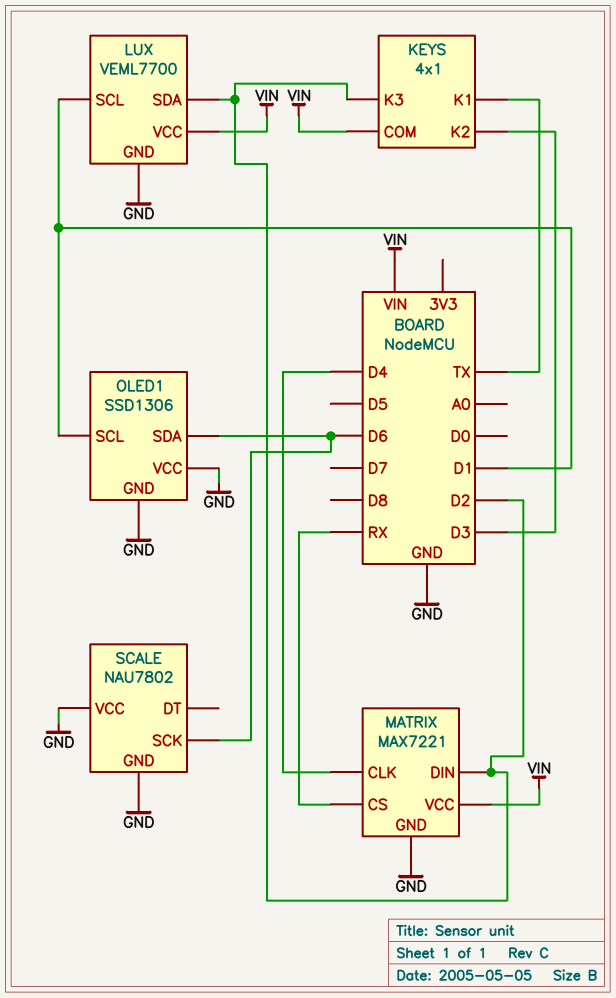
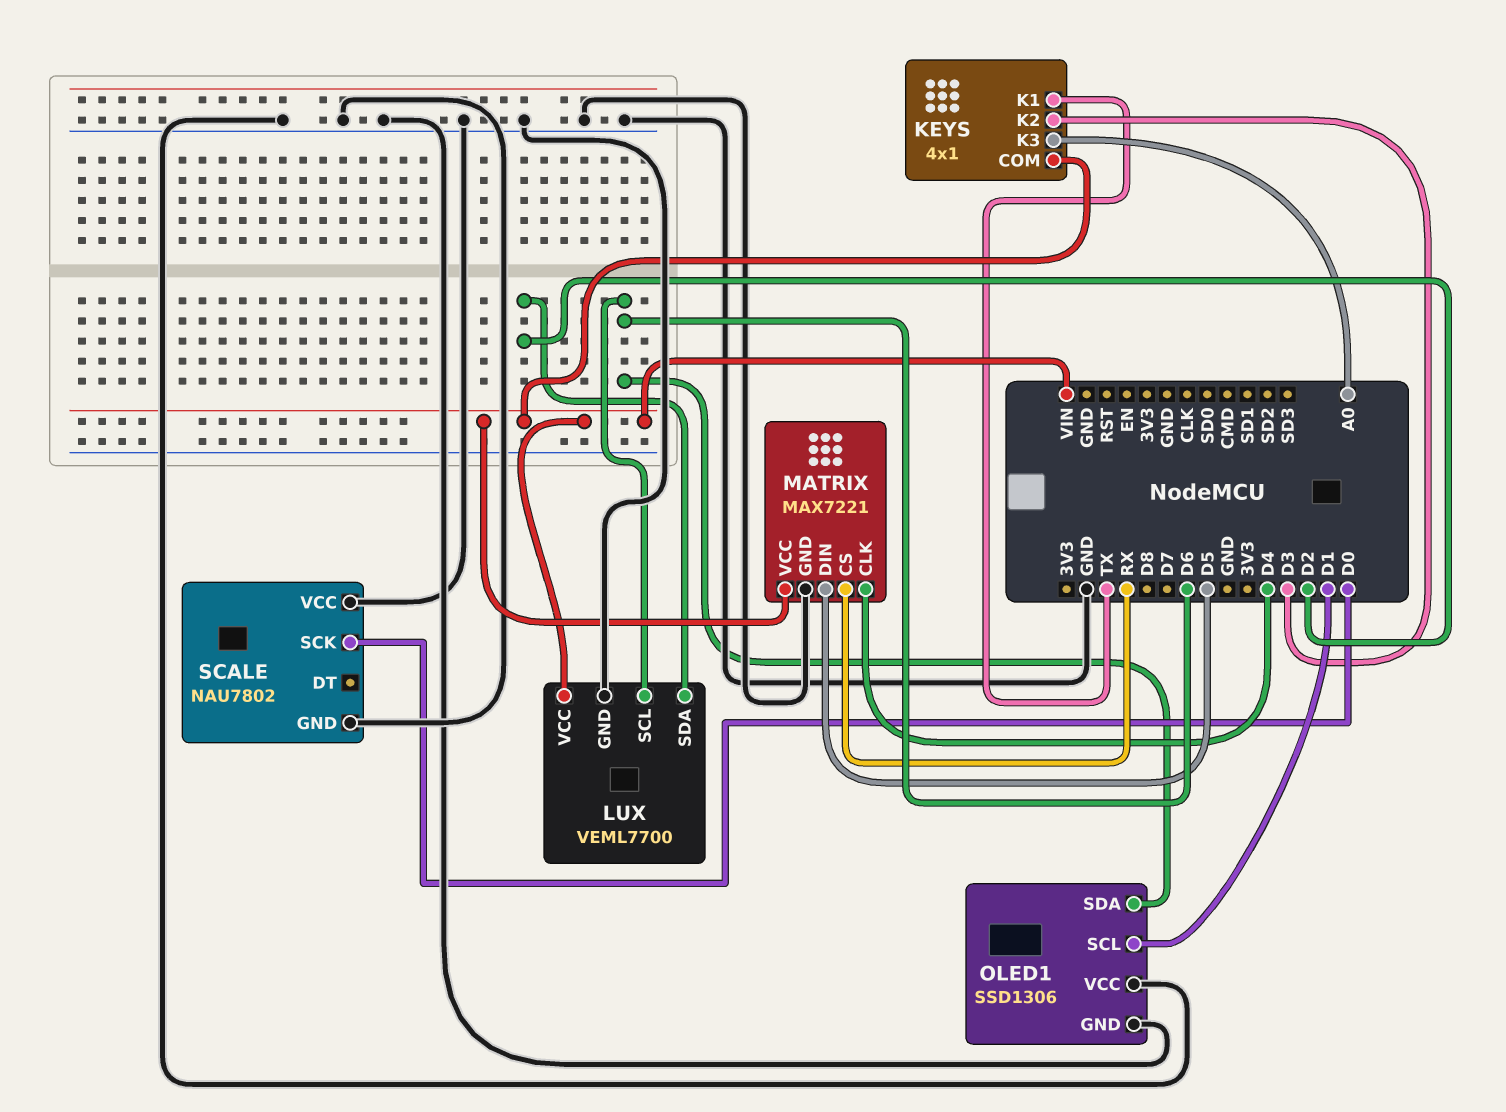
KEYS pin K3: D2 -> A0
LUX pin SCL: D1 -> D6
MATRIX pin DIN: D2 -> D5
SCALE pin SCK: D6 -> D0

